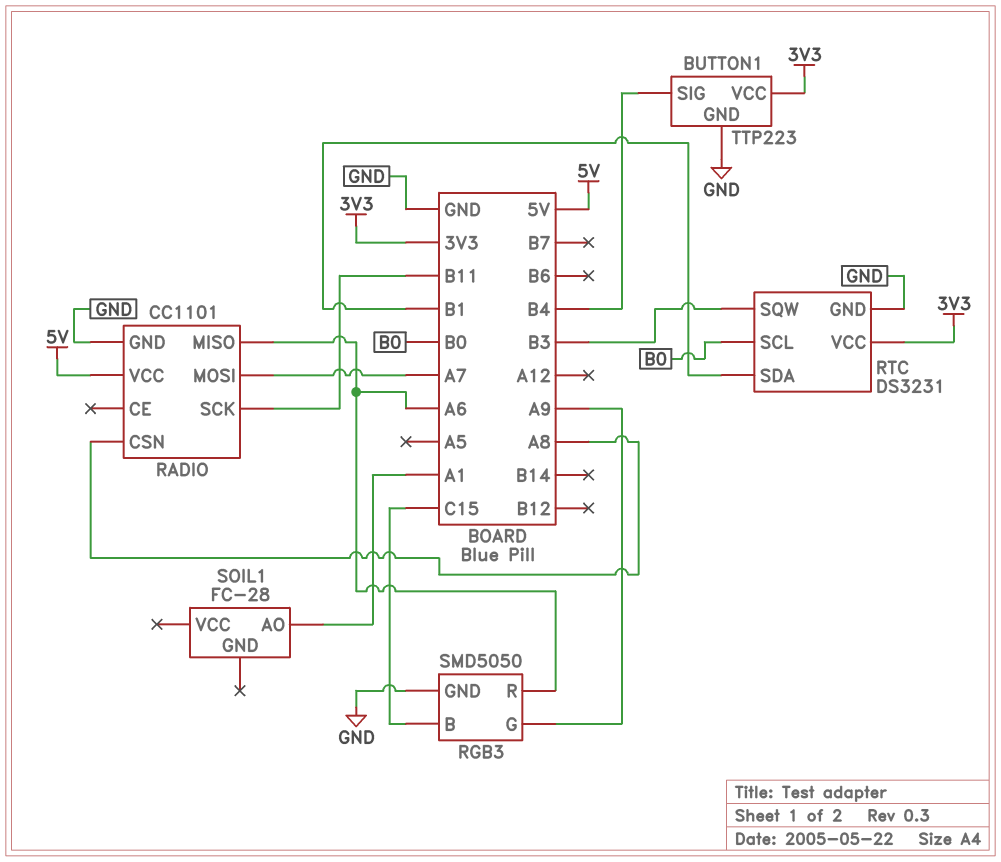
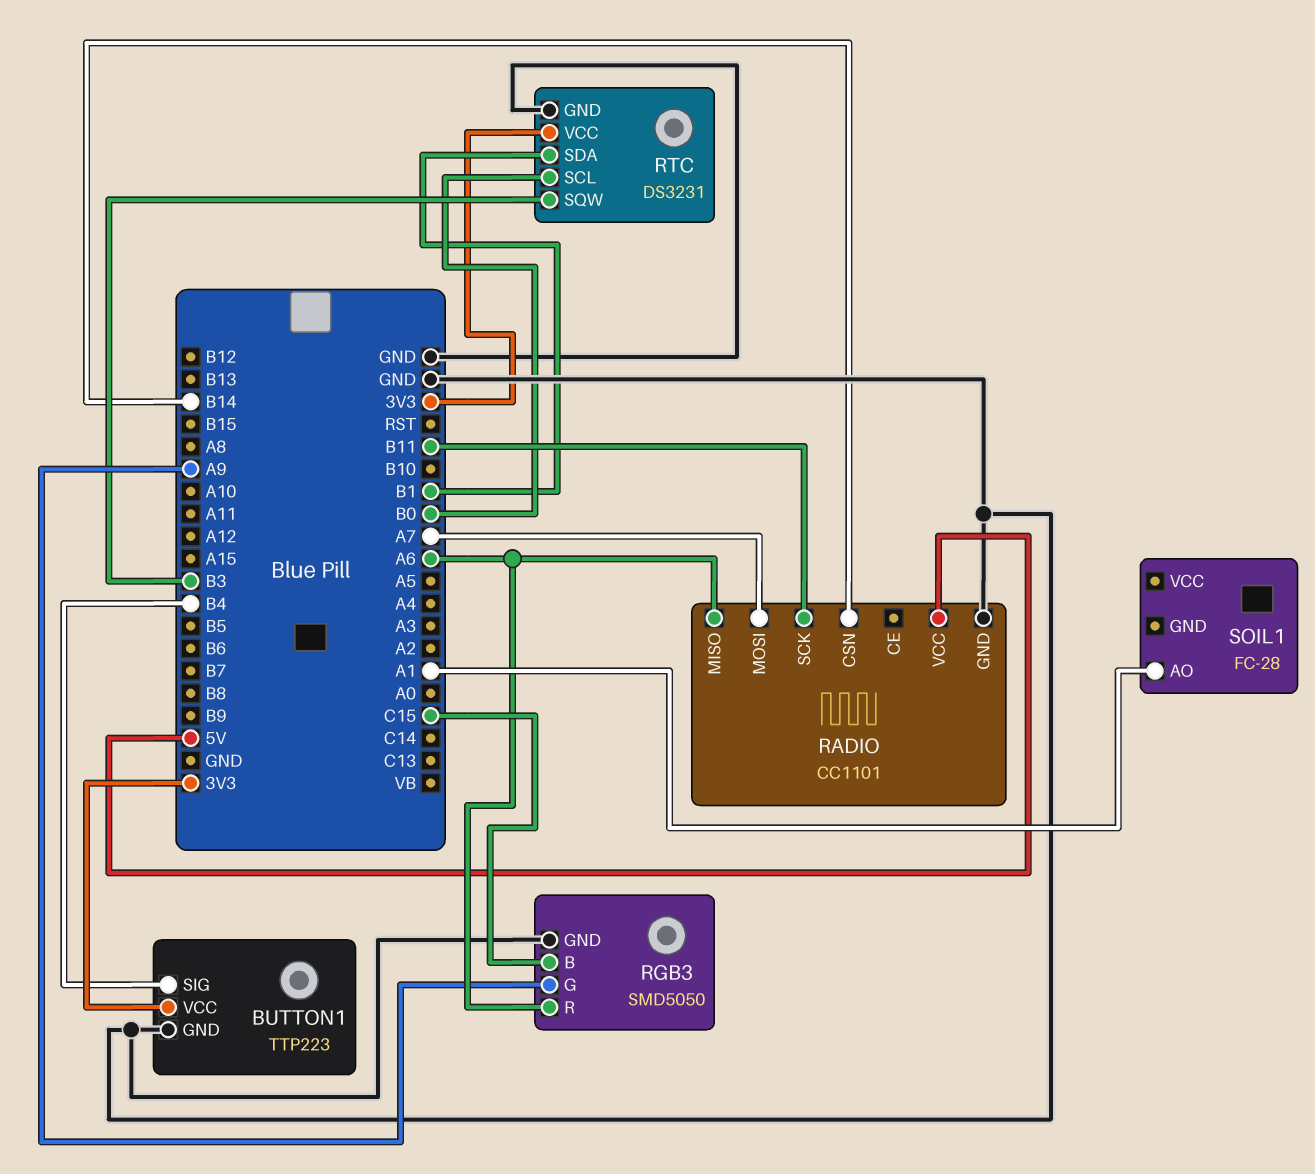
RADIO pin CSN: A8 -> B14

